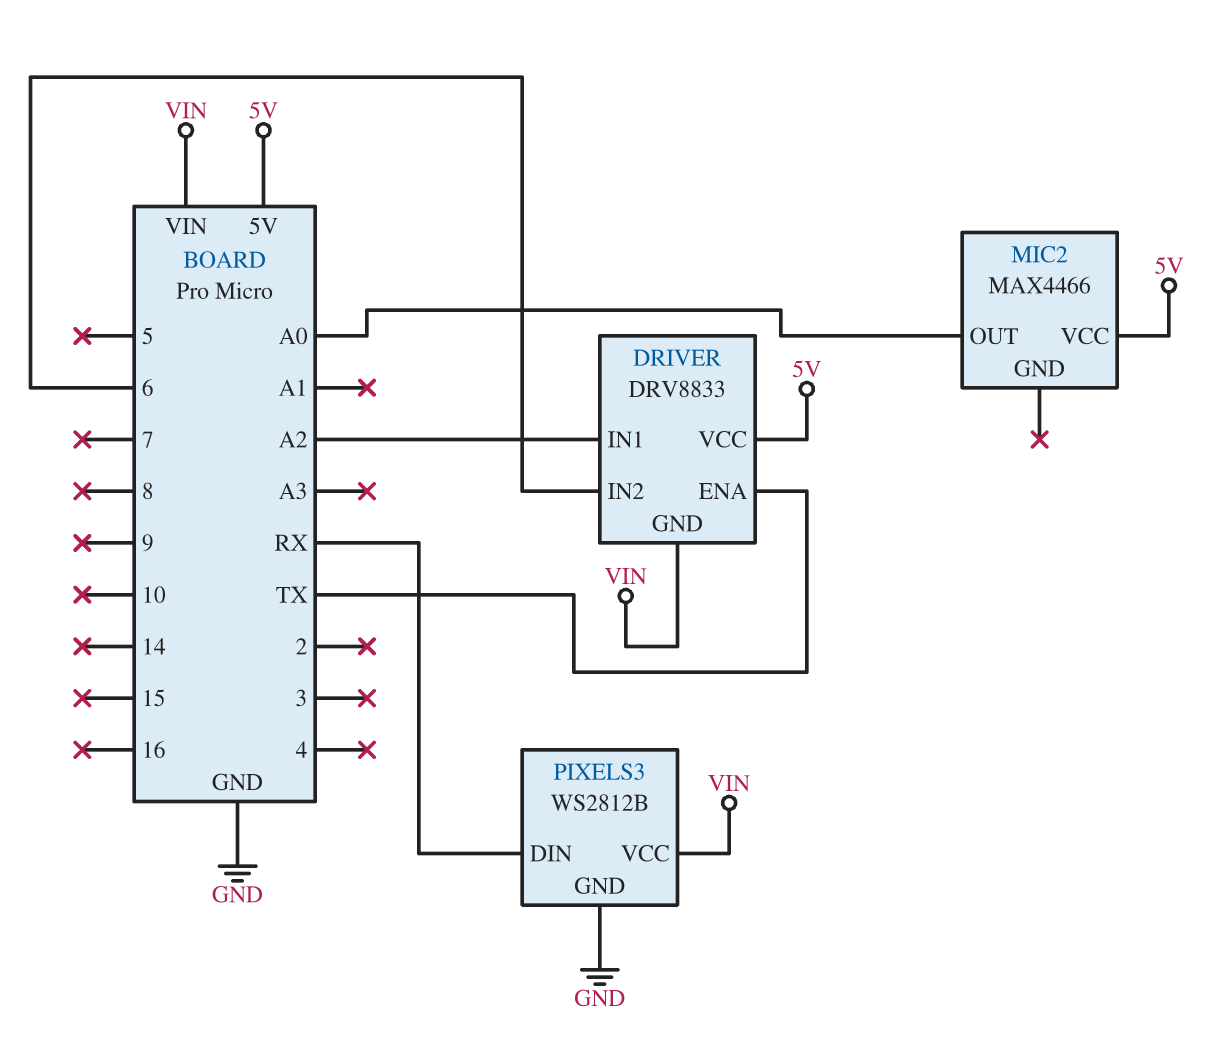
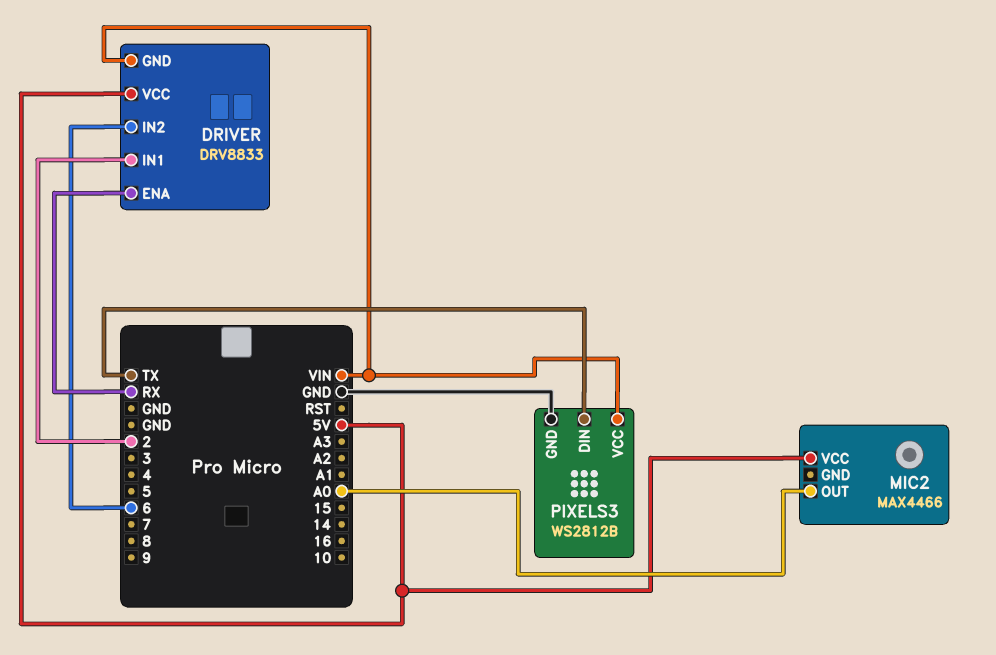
DRIVER pin ENA: TX -> RX
DRIVER pin IN1: A2 -> 2
PIXELS3 pin DIN: RX -> TX

